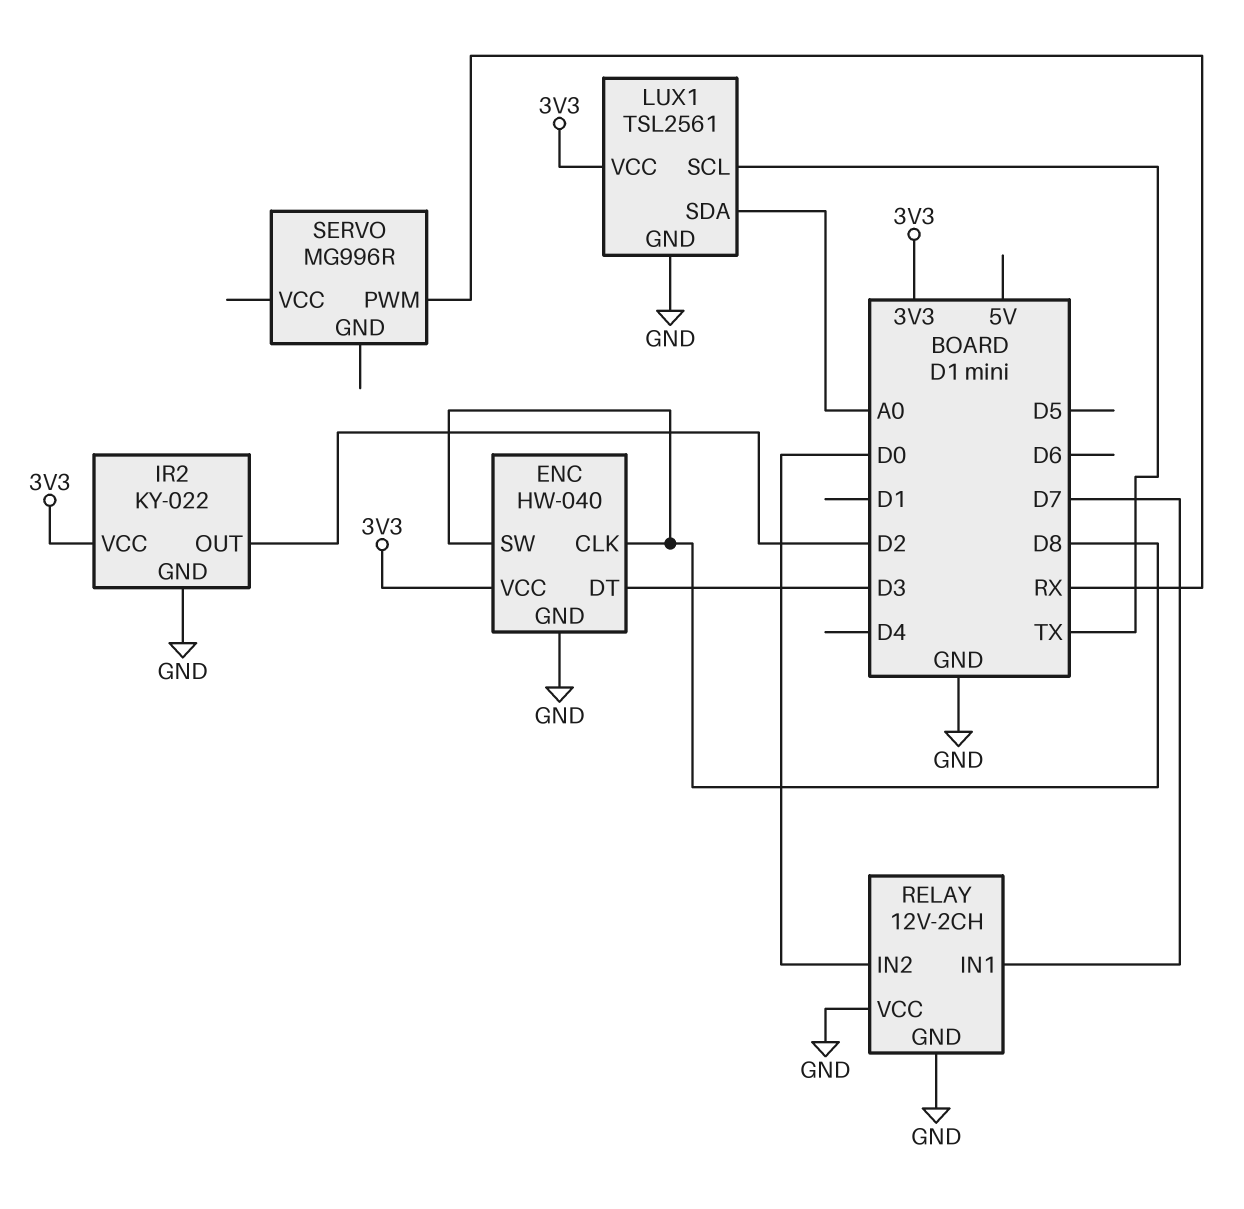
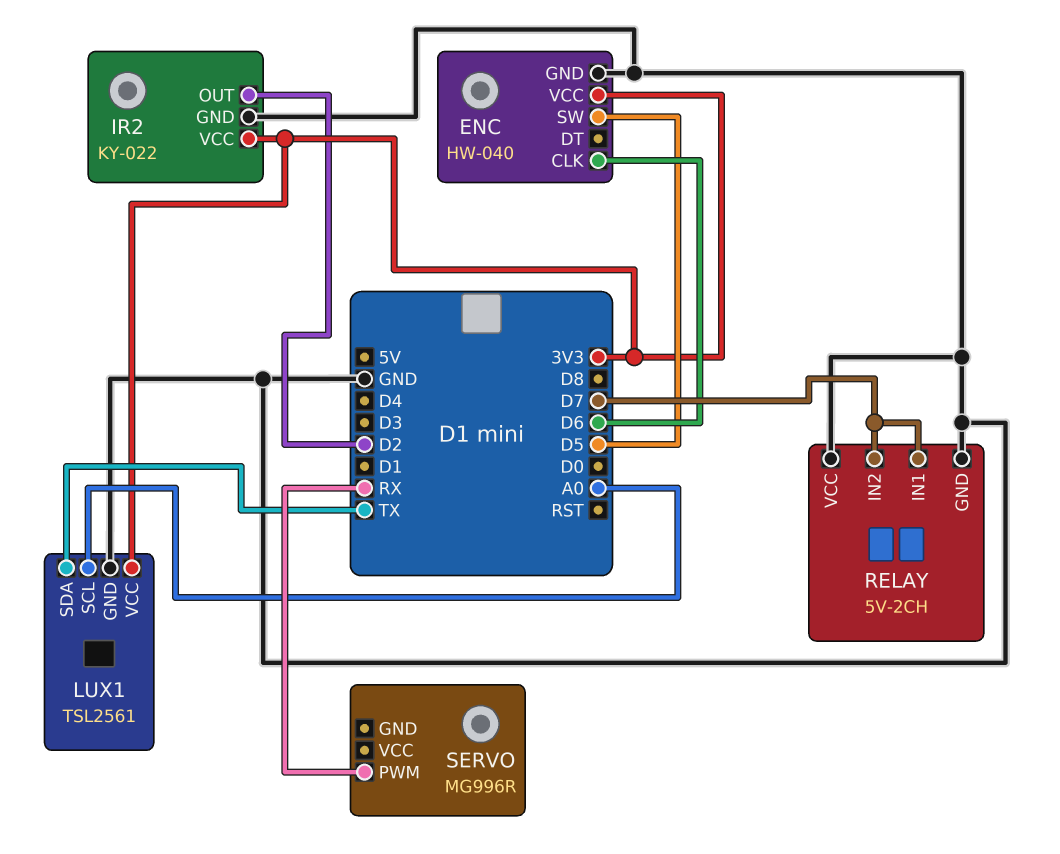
ENC pin CLK: D8 -> D6
ENC pin DT: D3 -> none
ENC pin SW: D8 -> D5
LUX1 pin SCL: TX -> A0
LUX1 pin SDA: A0 -> TX
RELAY: 12V-2CH -> 5V-2CH
RELAY pin IN2: D0 -> D7

